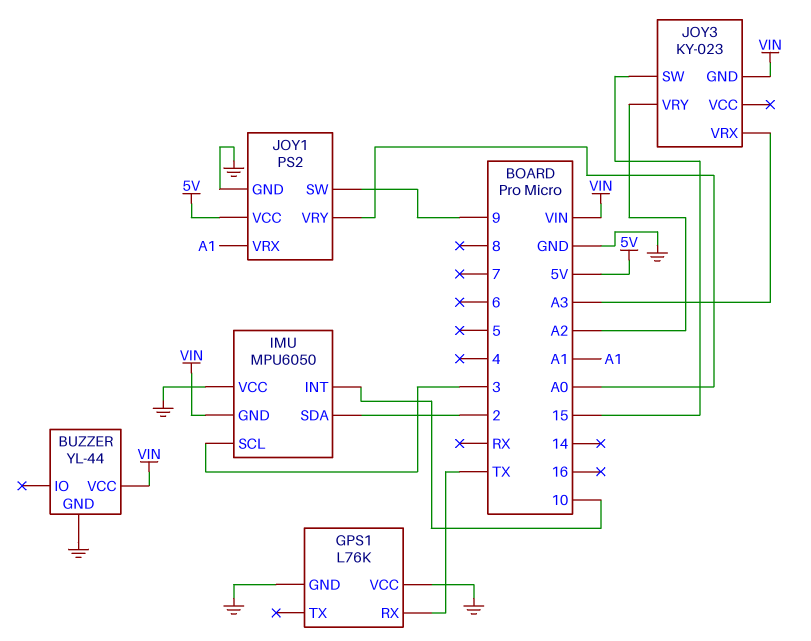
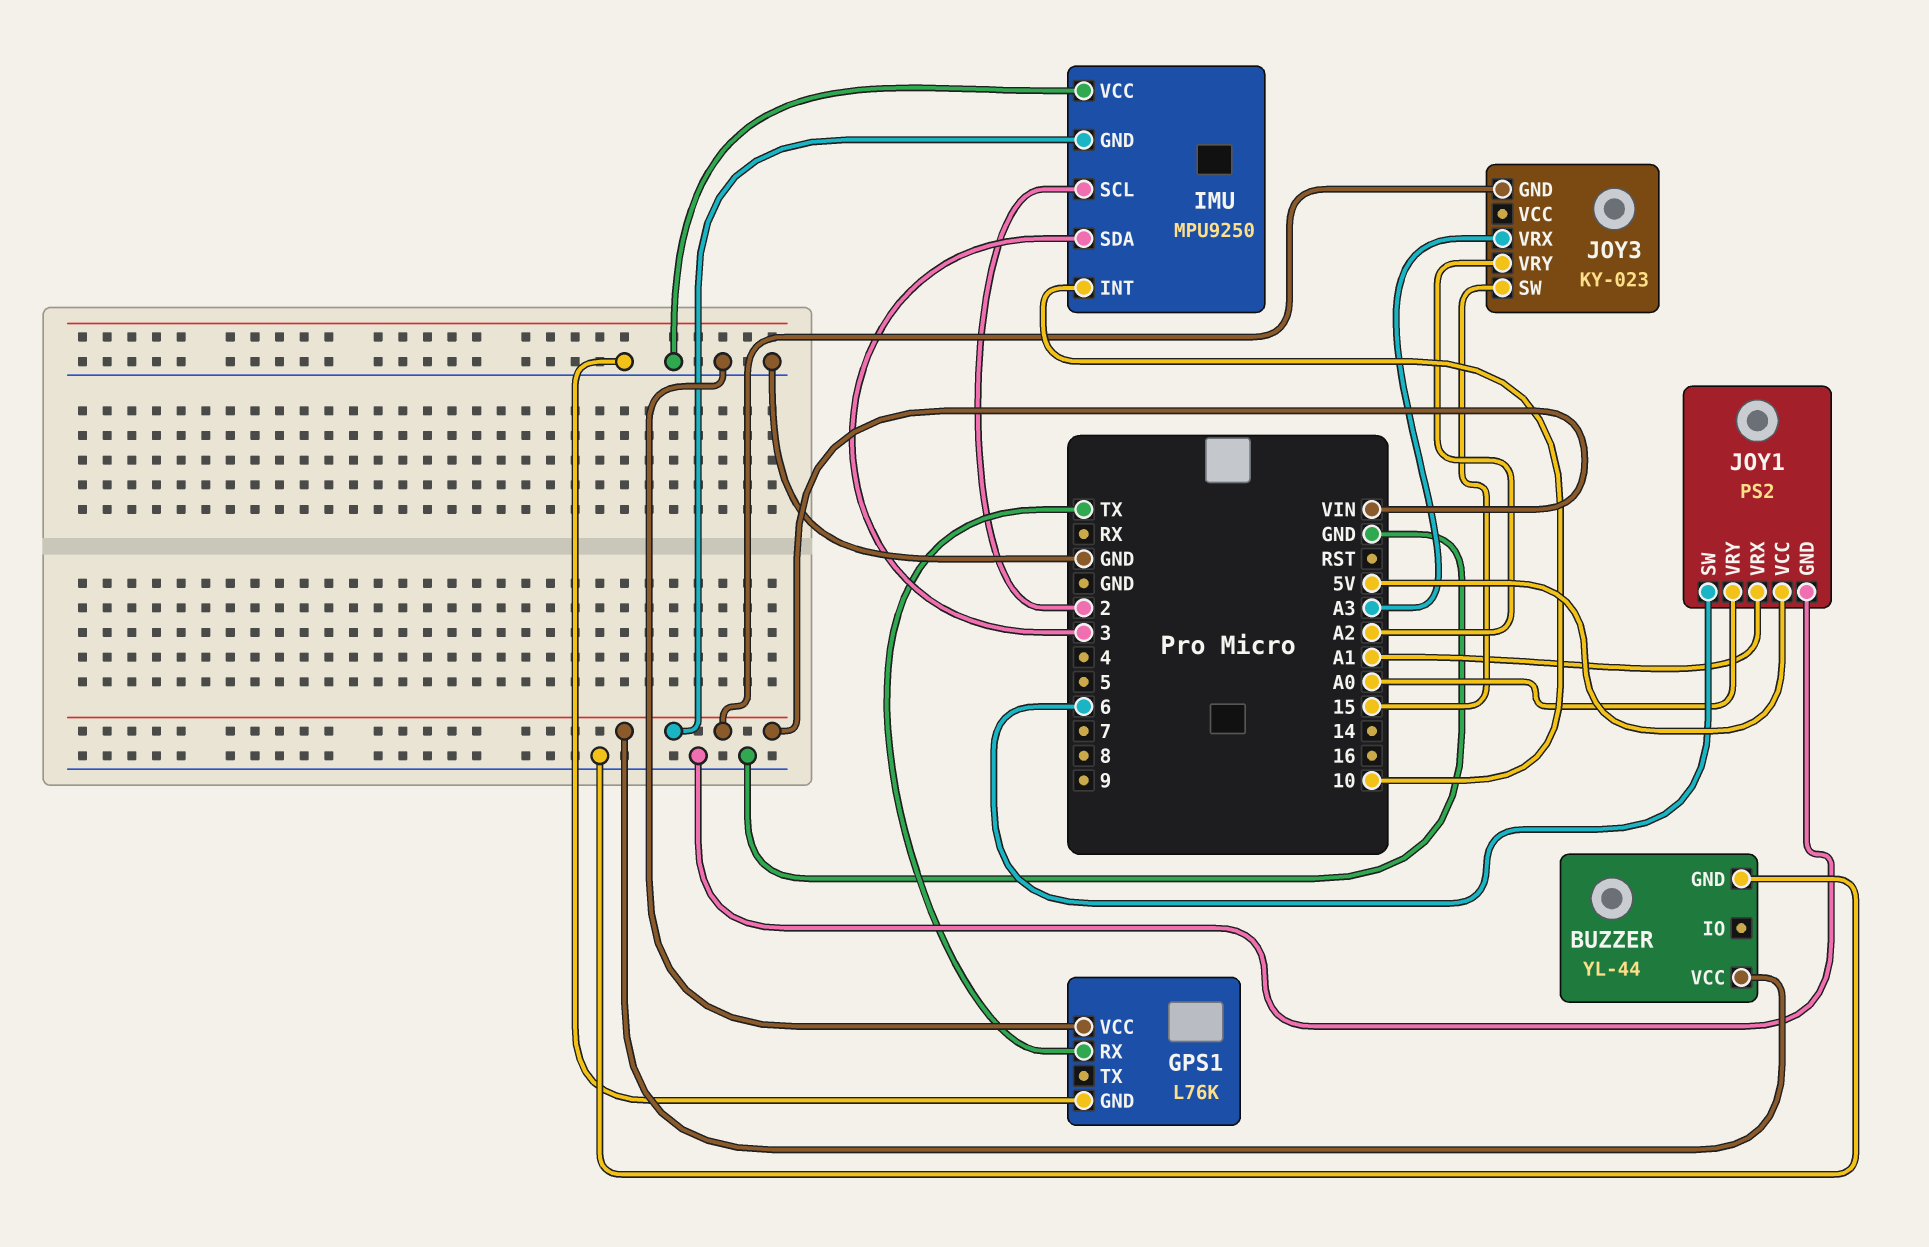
IMU: MPU6050 -> MPU9250
IMU pin SCL: 3 -> 2
IMU pin SDA: 2 -> 3
JOY1 pin SW: 9 -> 6

